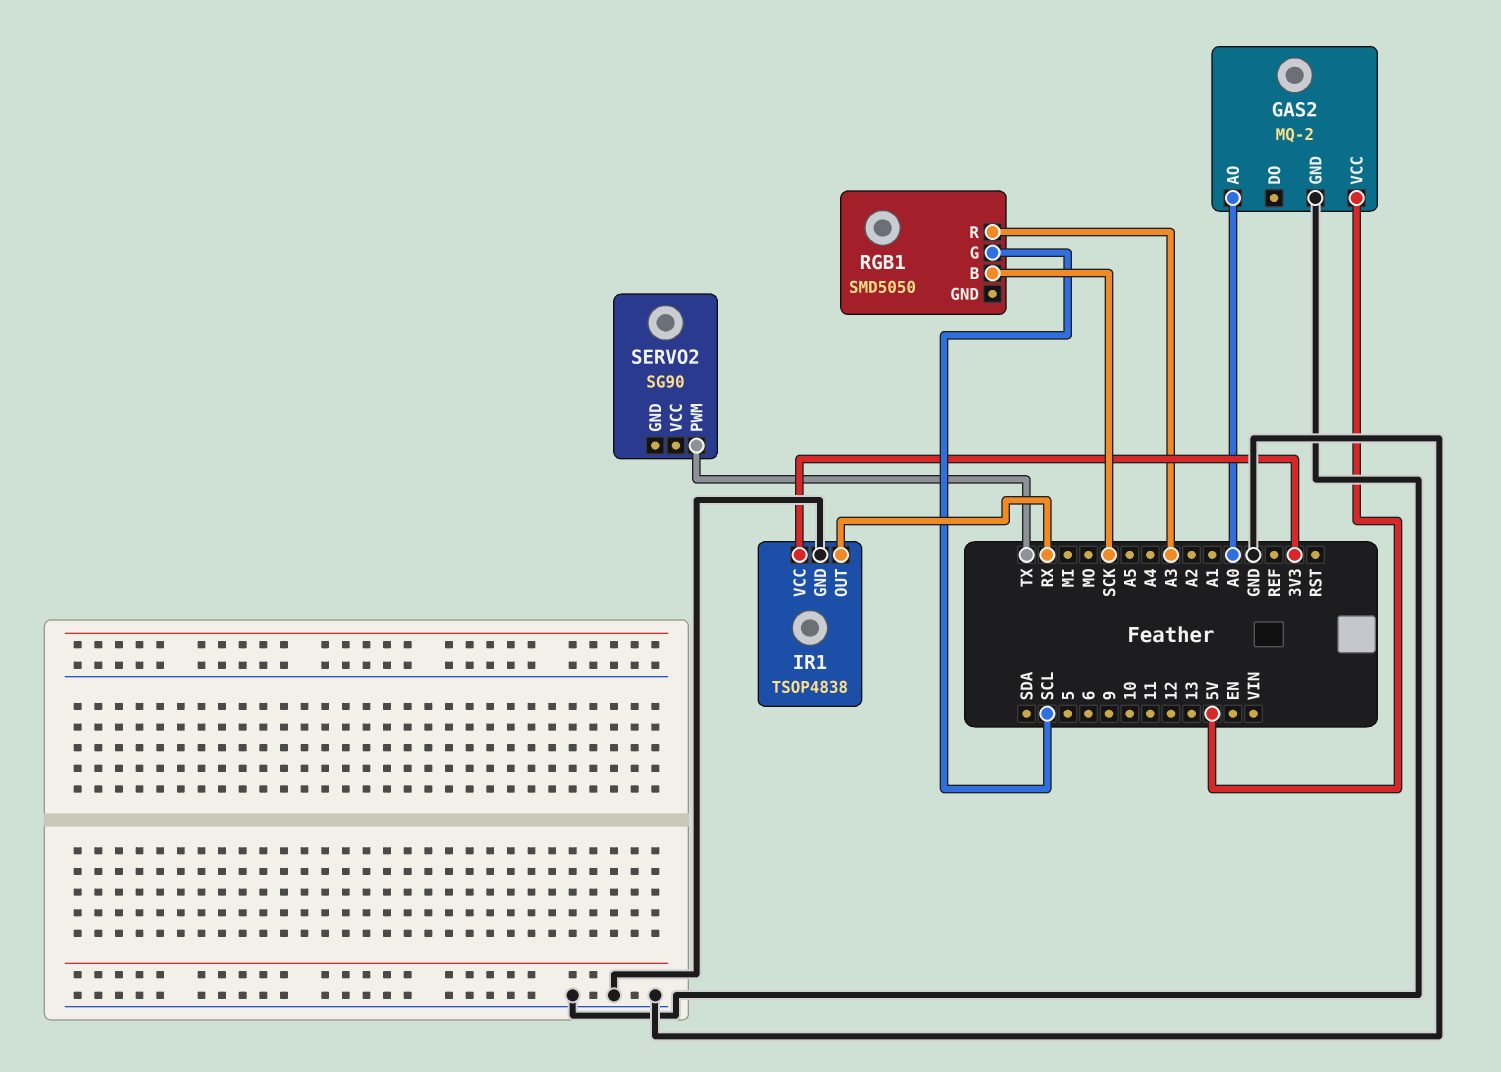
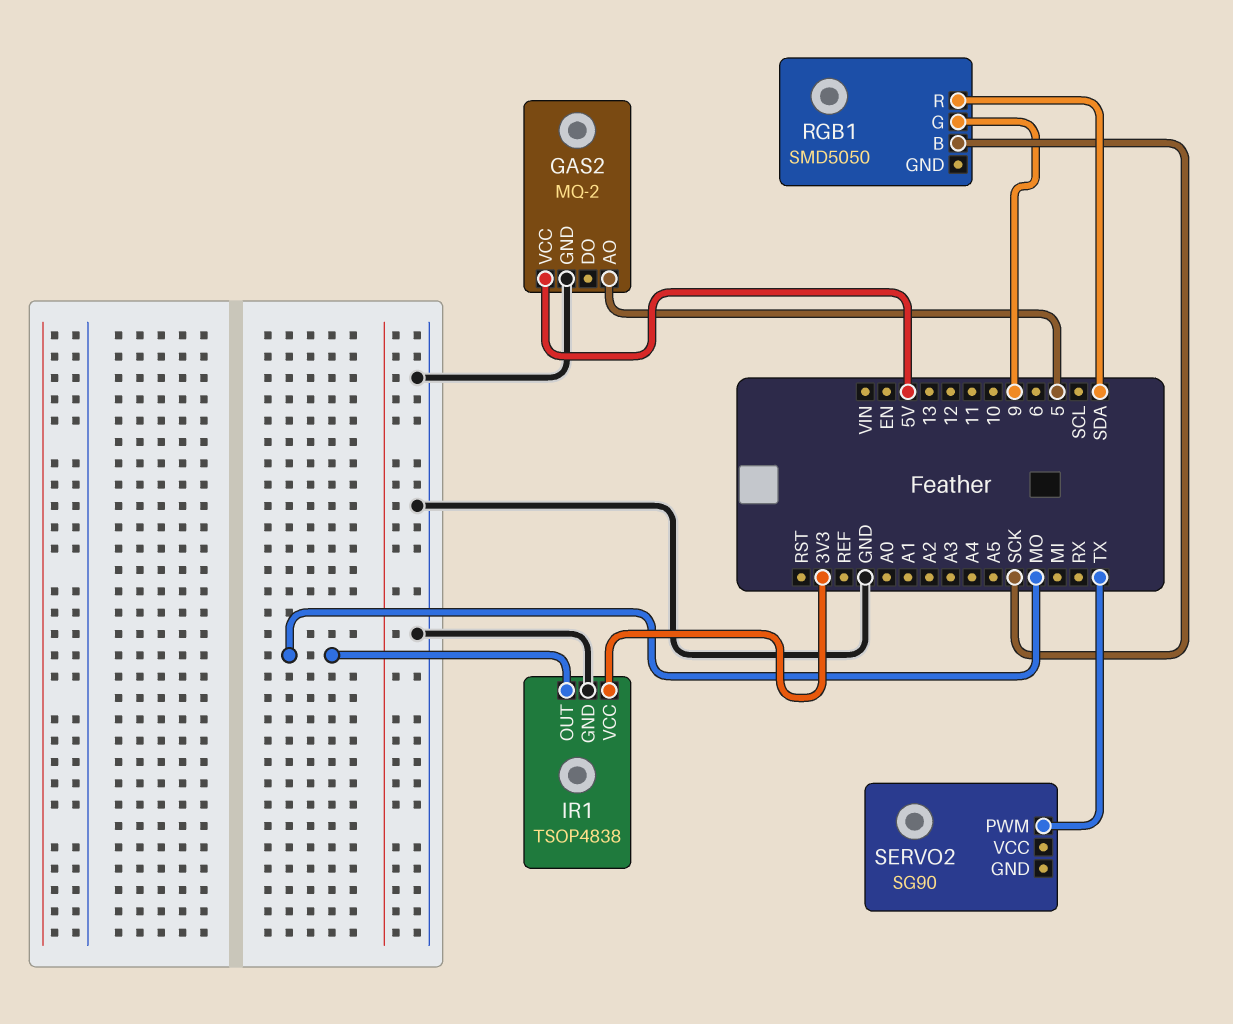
GAS2 pin AO: A0 -> 5
IR1 pin OUT: RX -> MO
RGB1 pin G: SCL -> 9
RGB1 pin R: A3 -> SDA

